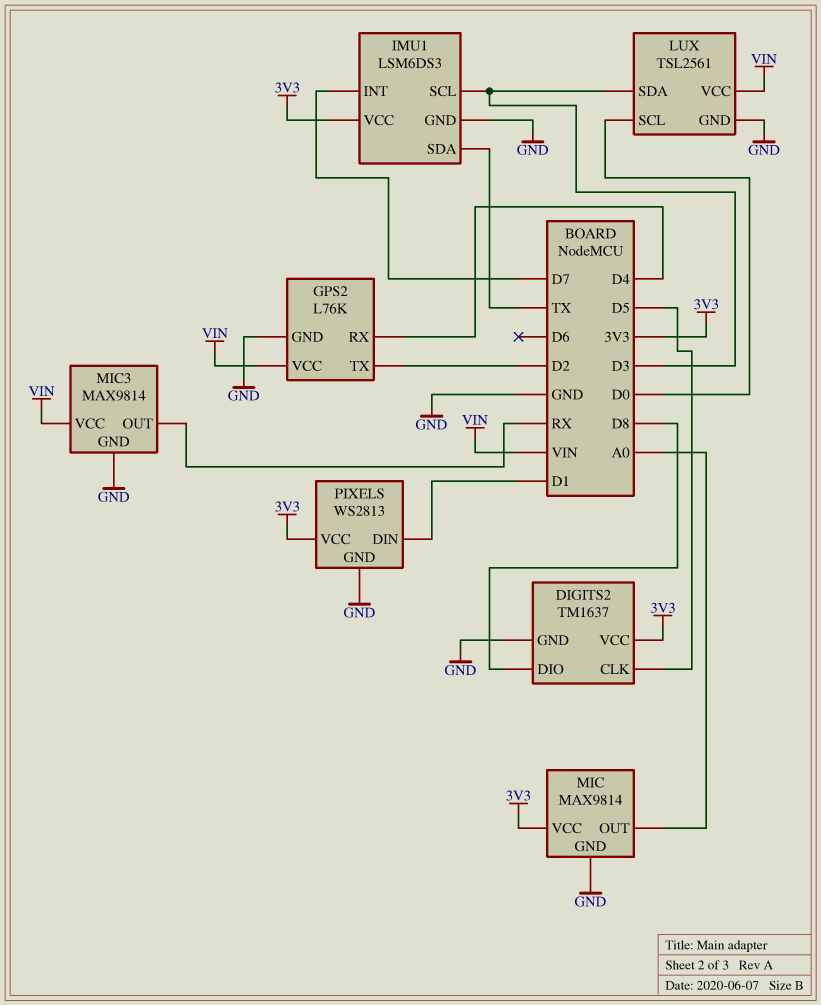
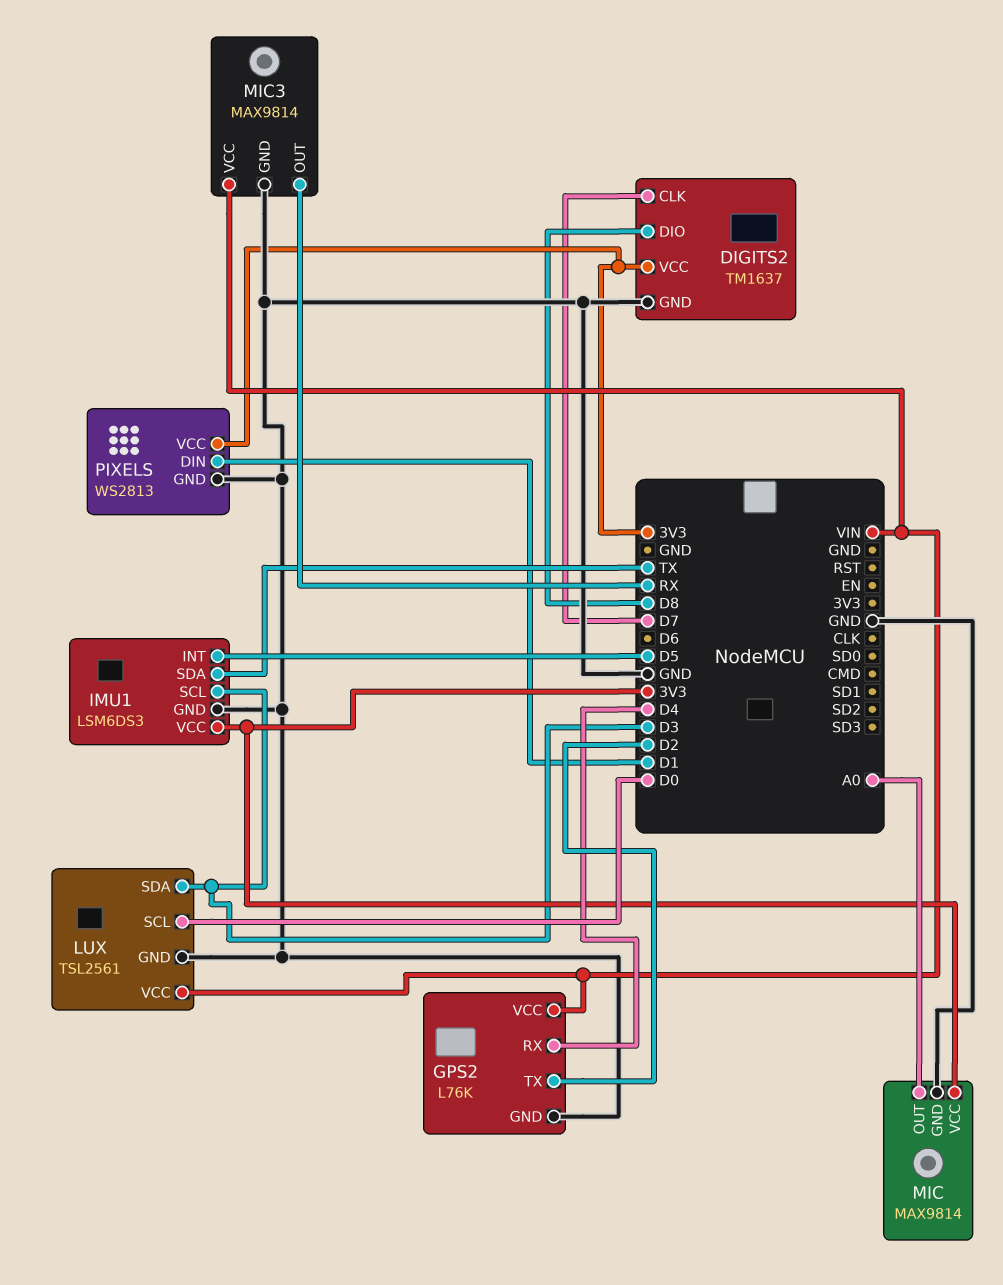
DIGITS2 pin CLK: D5 -> D7
IMU1 pin INT: D7 -> D5

